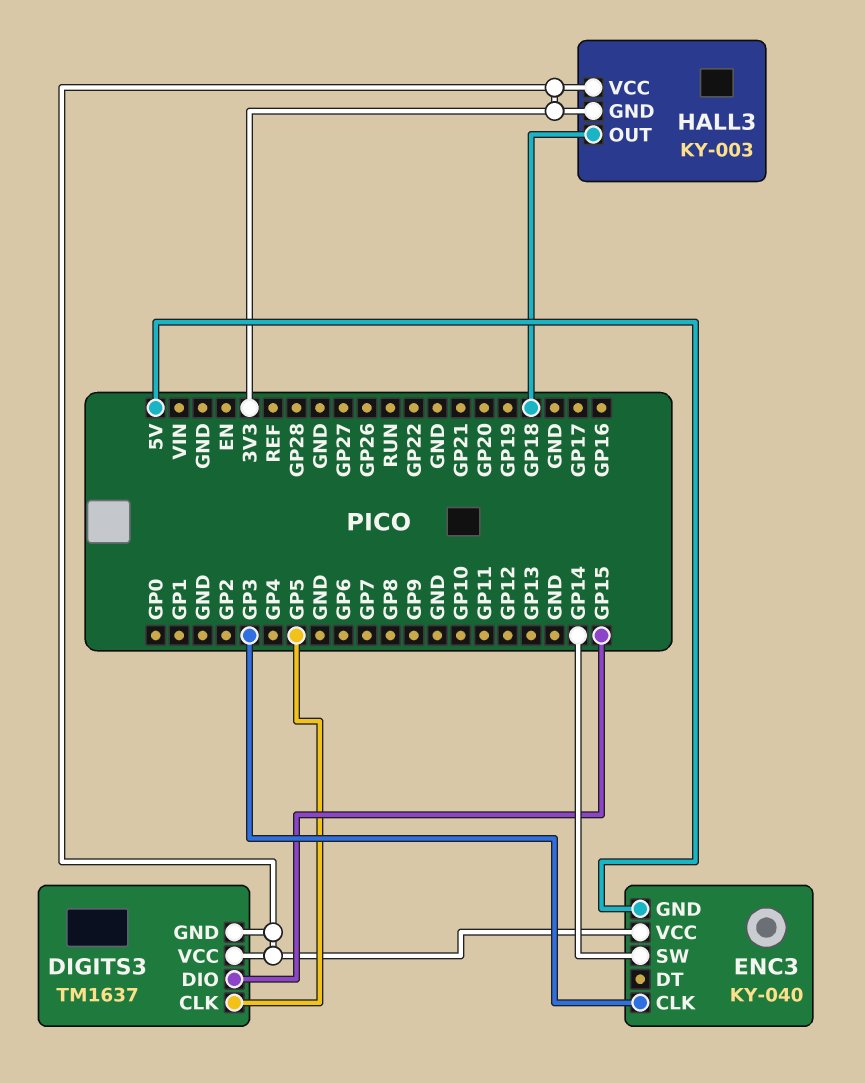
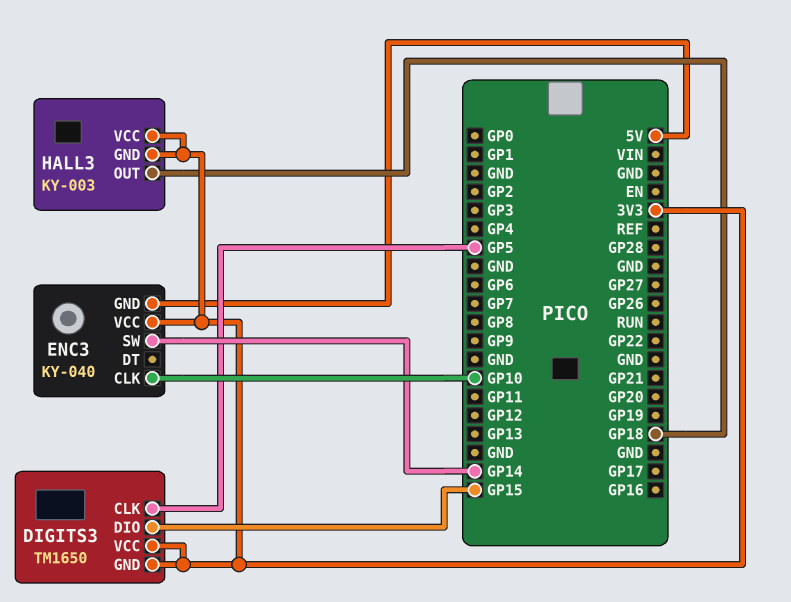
DIGITS3: TM1637 -> TM1650
ENC3 pin CLK: GP3 -> GP10

